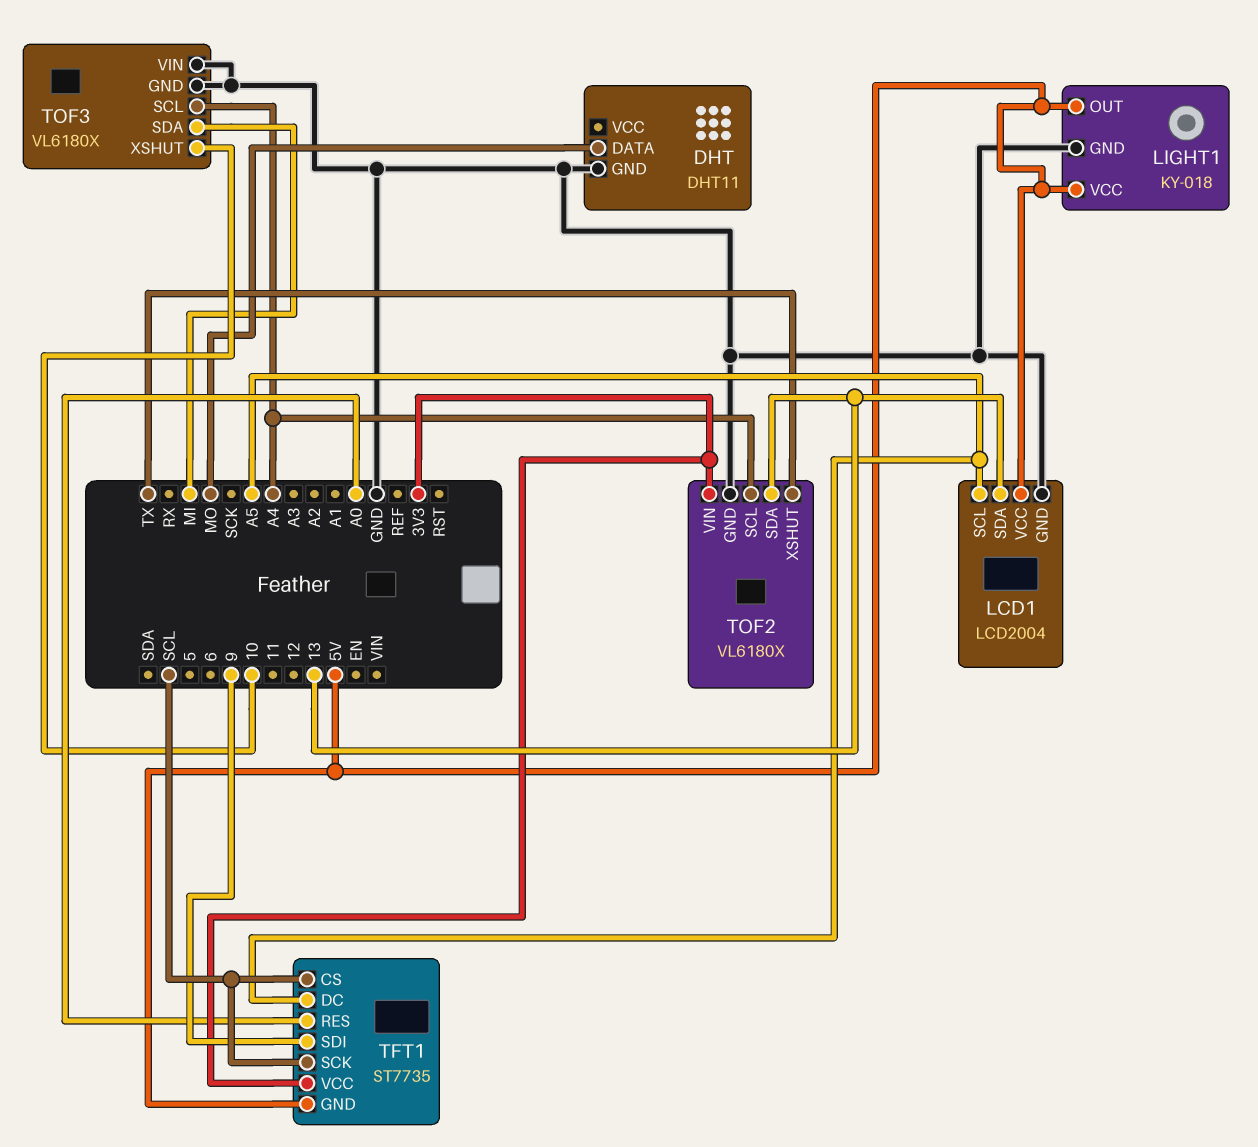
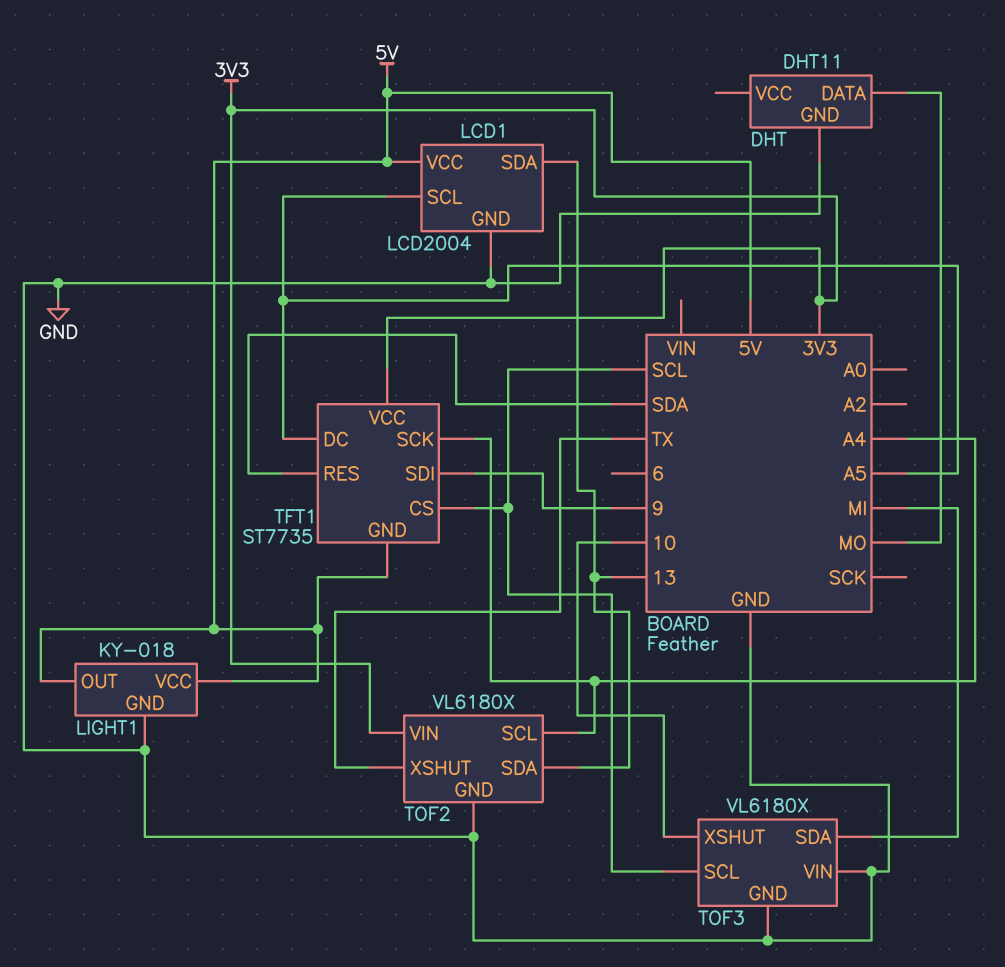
TFT1 pin RES: A0 -> SDA
TFT1 pin SCK: SCL -> A4
TOF3 pin SCL: A4 -> SCL

